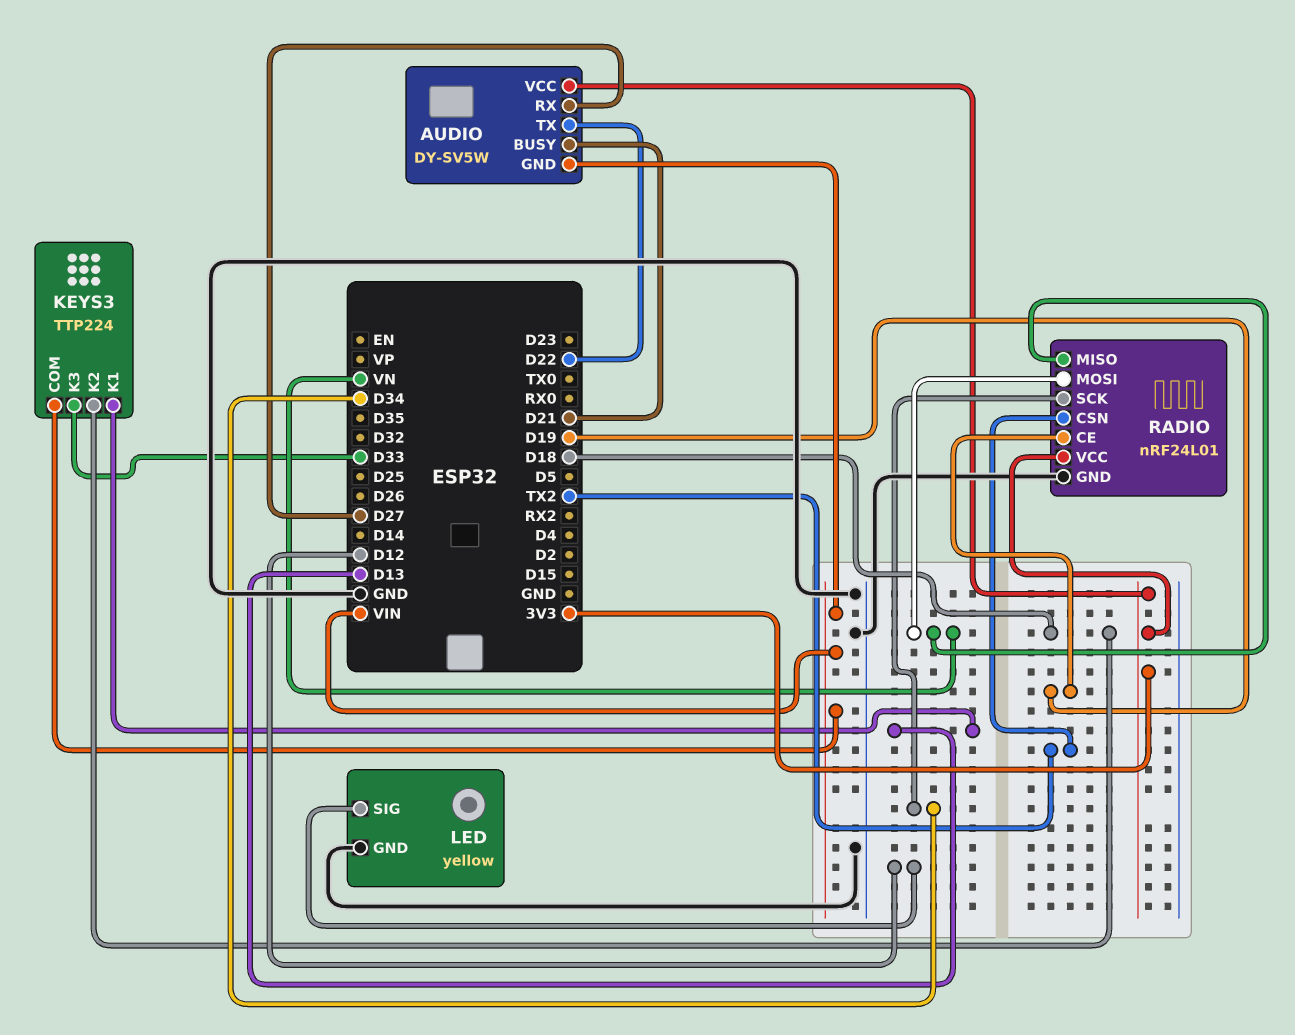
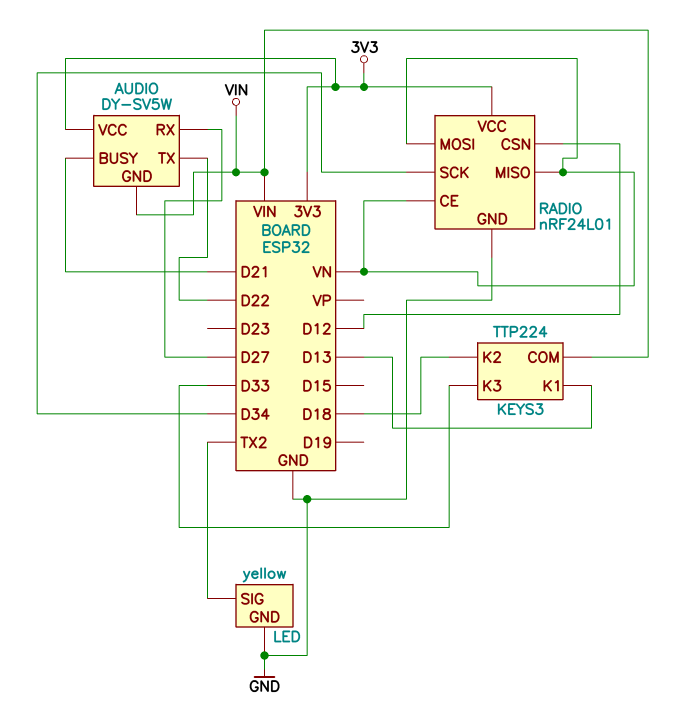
LED pin SIG: D12 -> TX2
RADIO pin CE: D19 -> VN
RADIO pin CSN: TX2 -> D12

